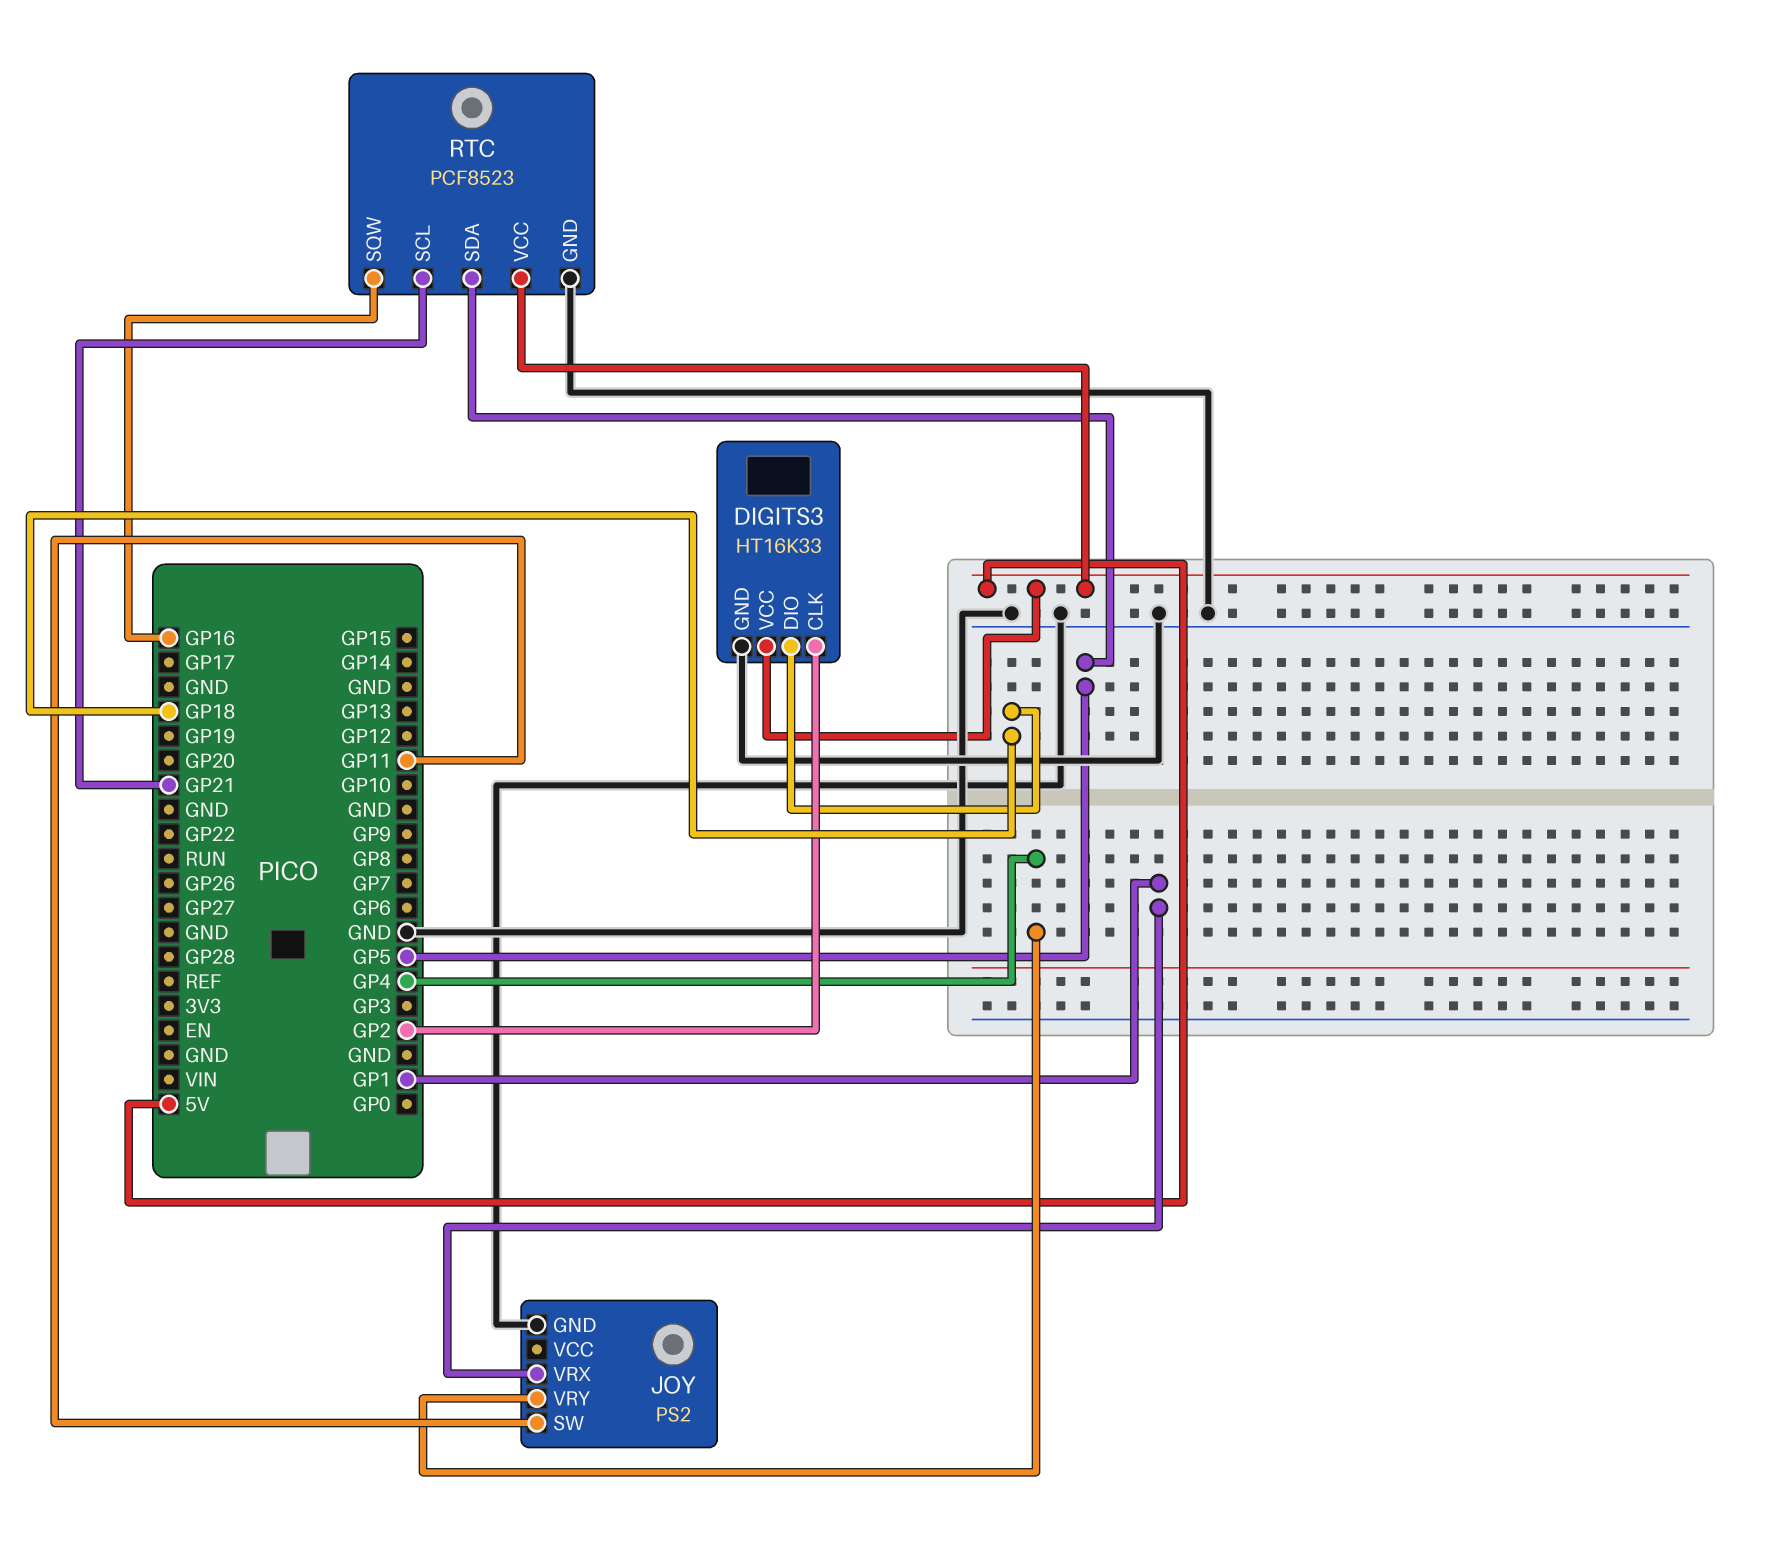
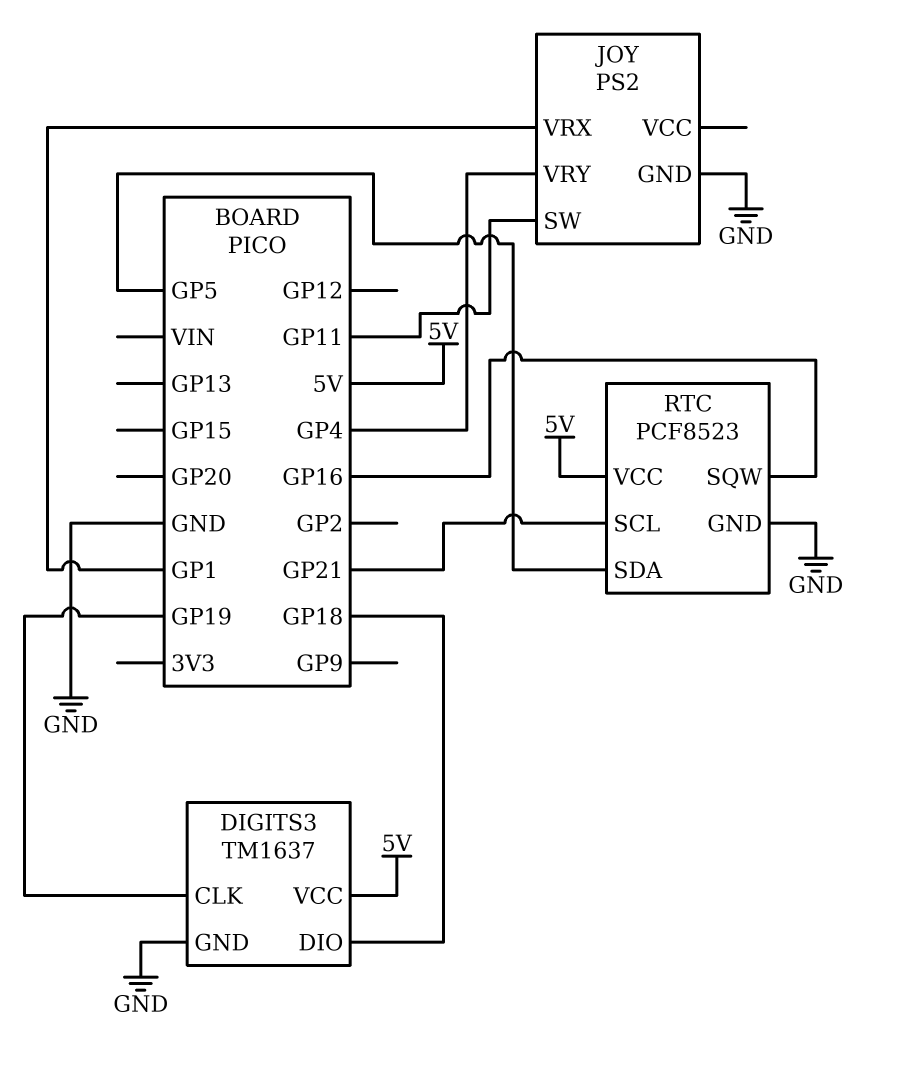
DIGITS3: HT16K33 -> TM1637
DIGITS3 pin CLK: GP2 -> GP19

